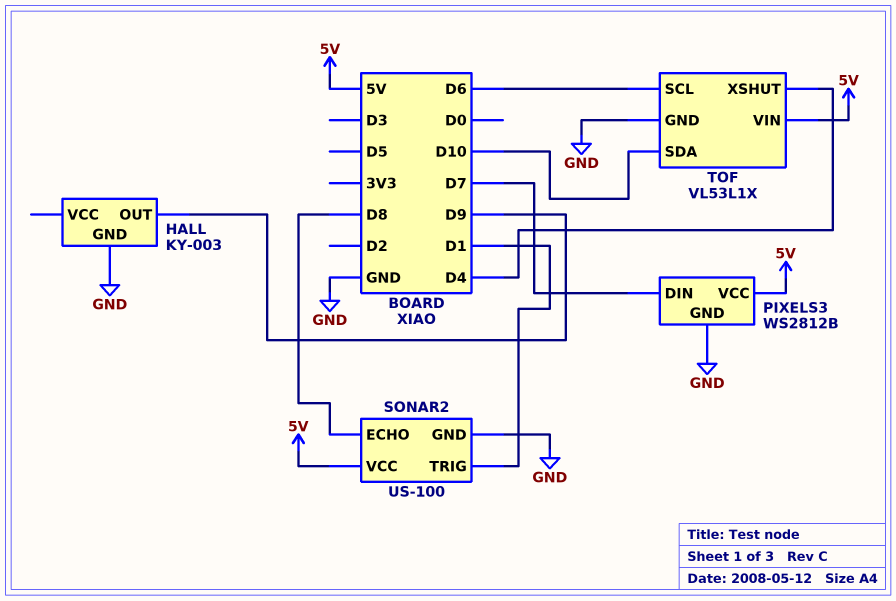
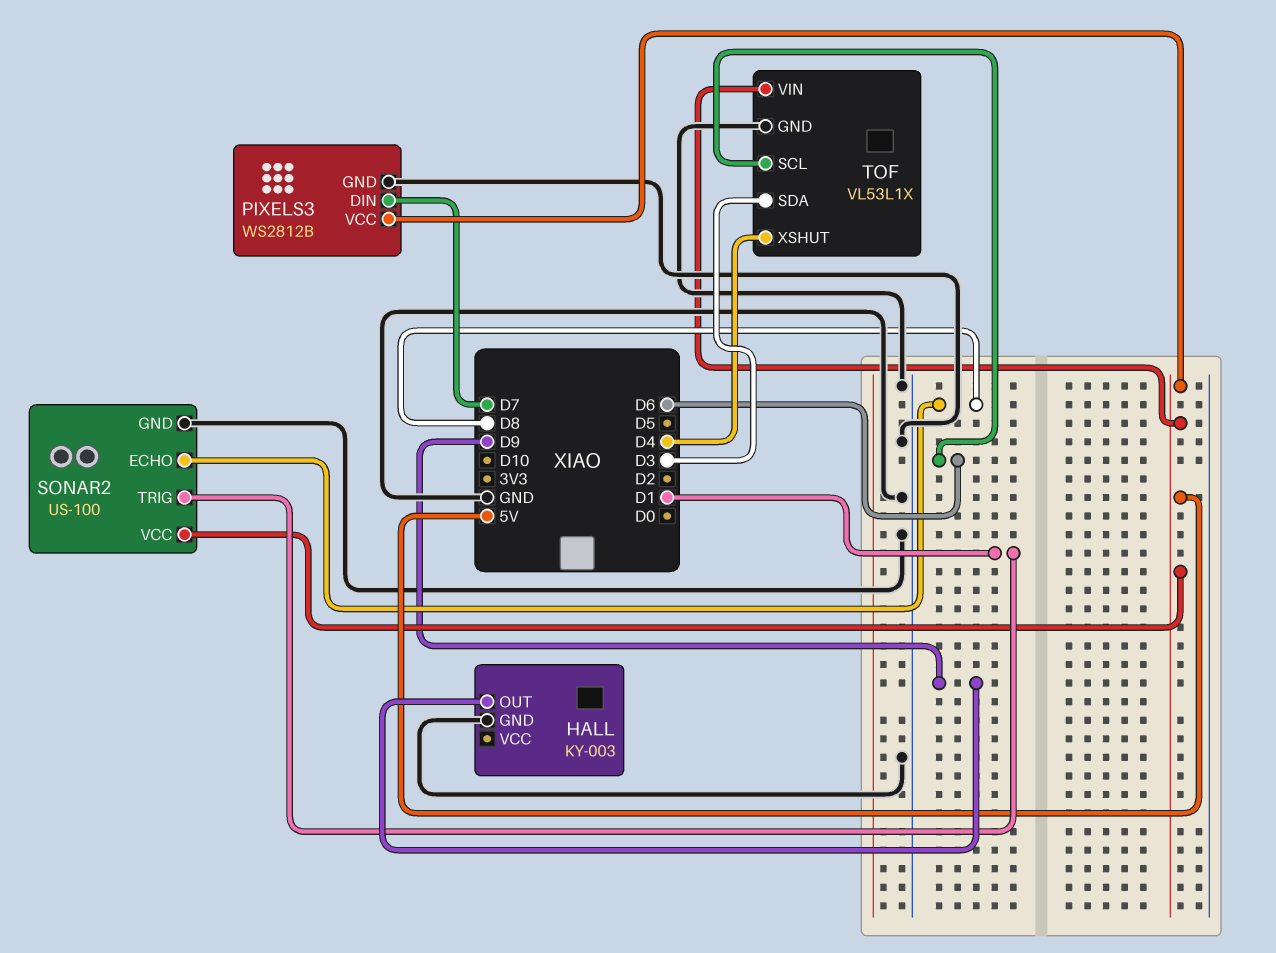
TOF pin SDA: D10 -> D3

